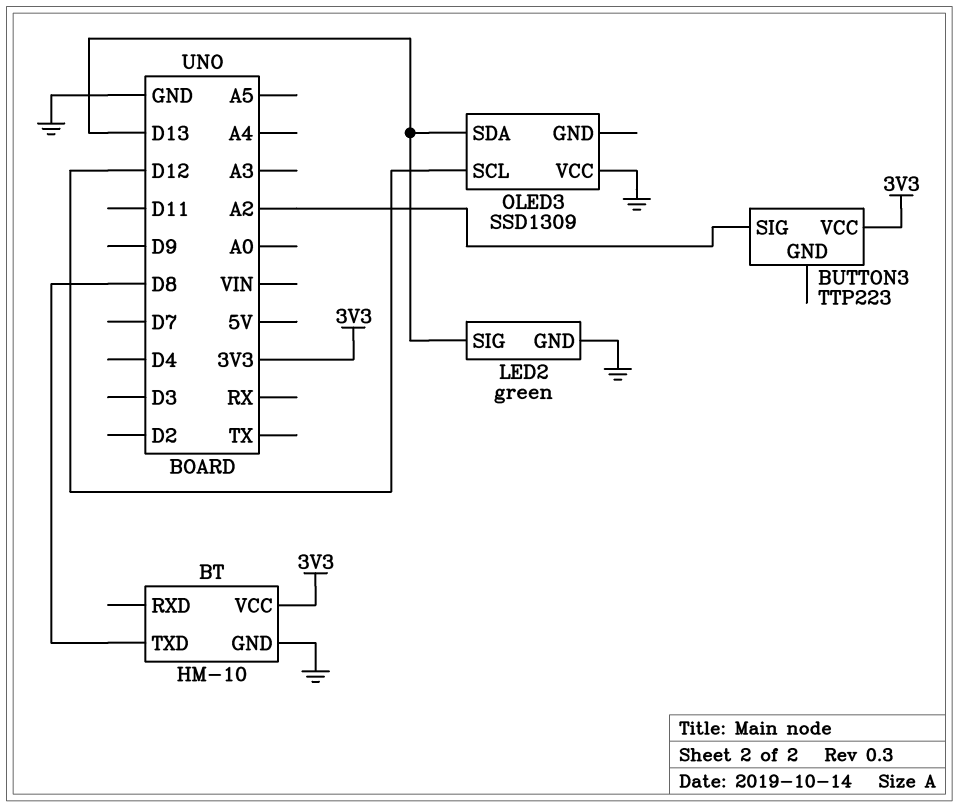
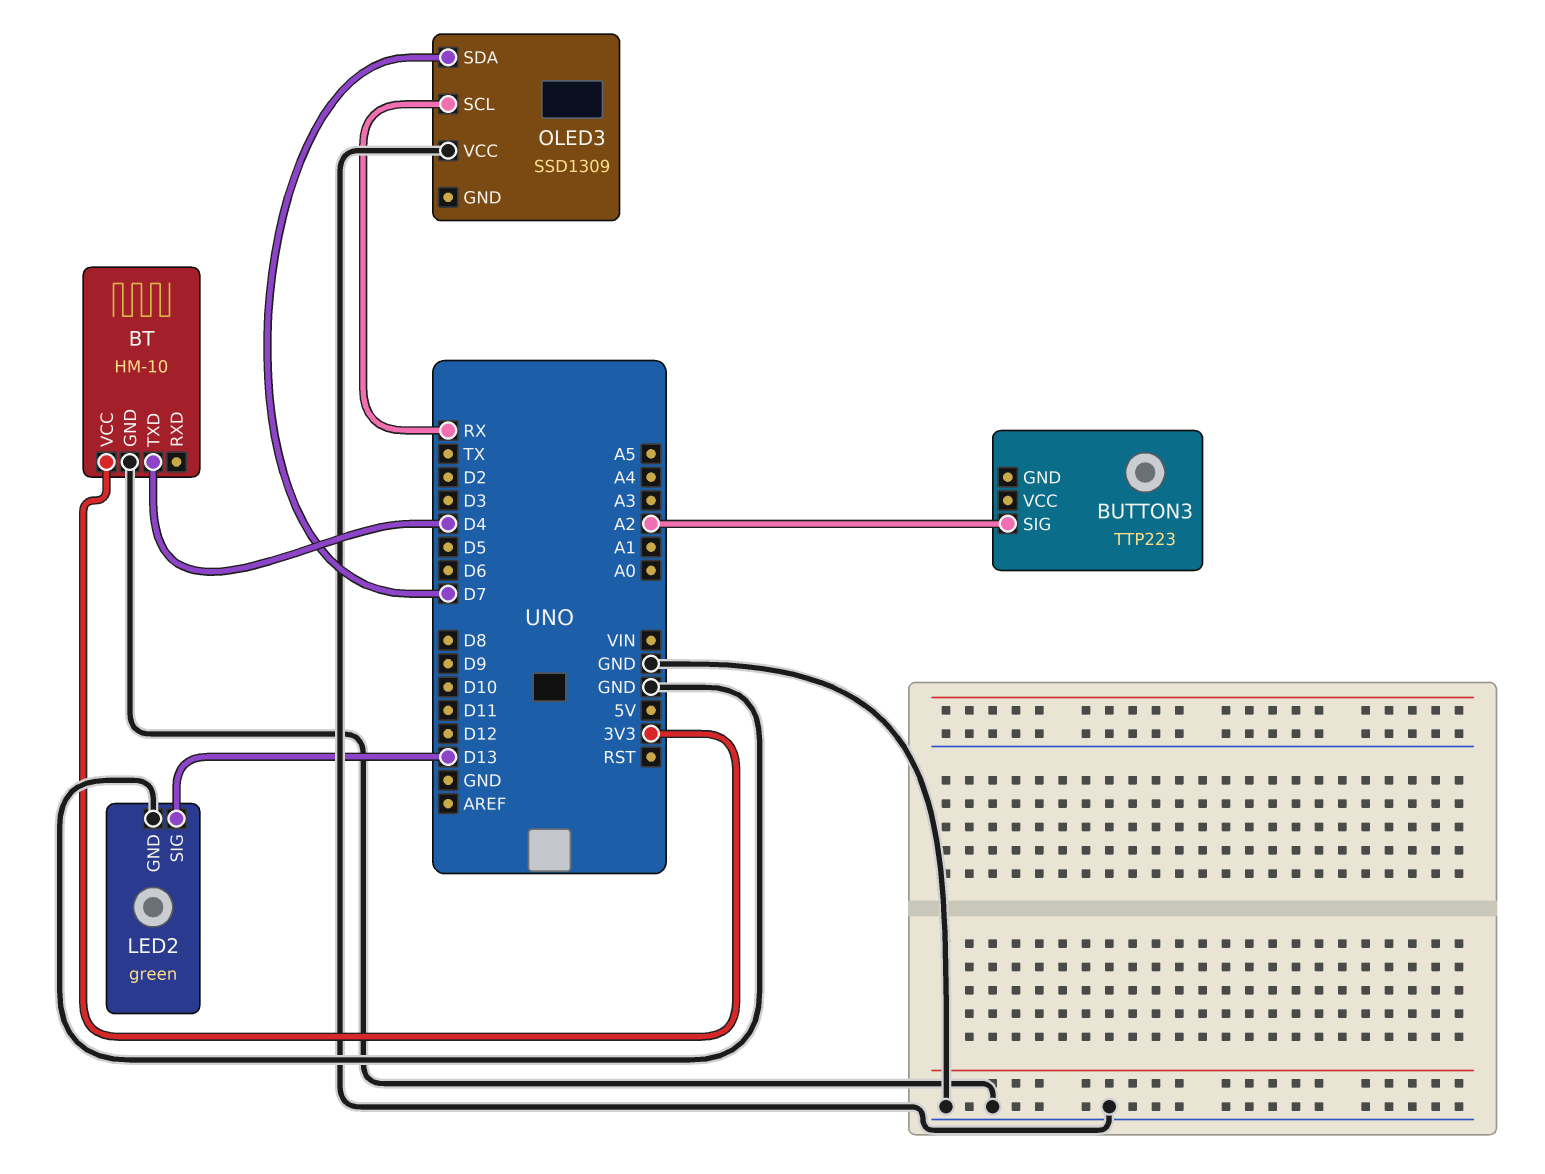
BT pin TXD: D8 -> D4
BUTTON3 pin VCC: 3V3 -> none
OLED3 pin SCL: D12 -> RX
OLED3 pin SDA: D13 -> D7

